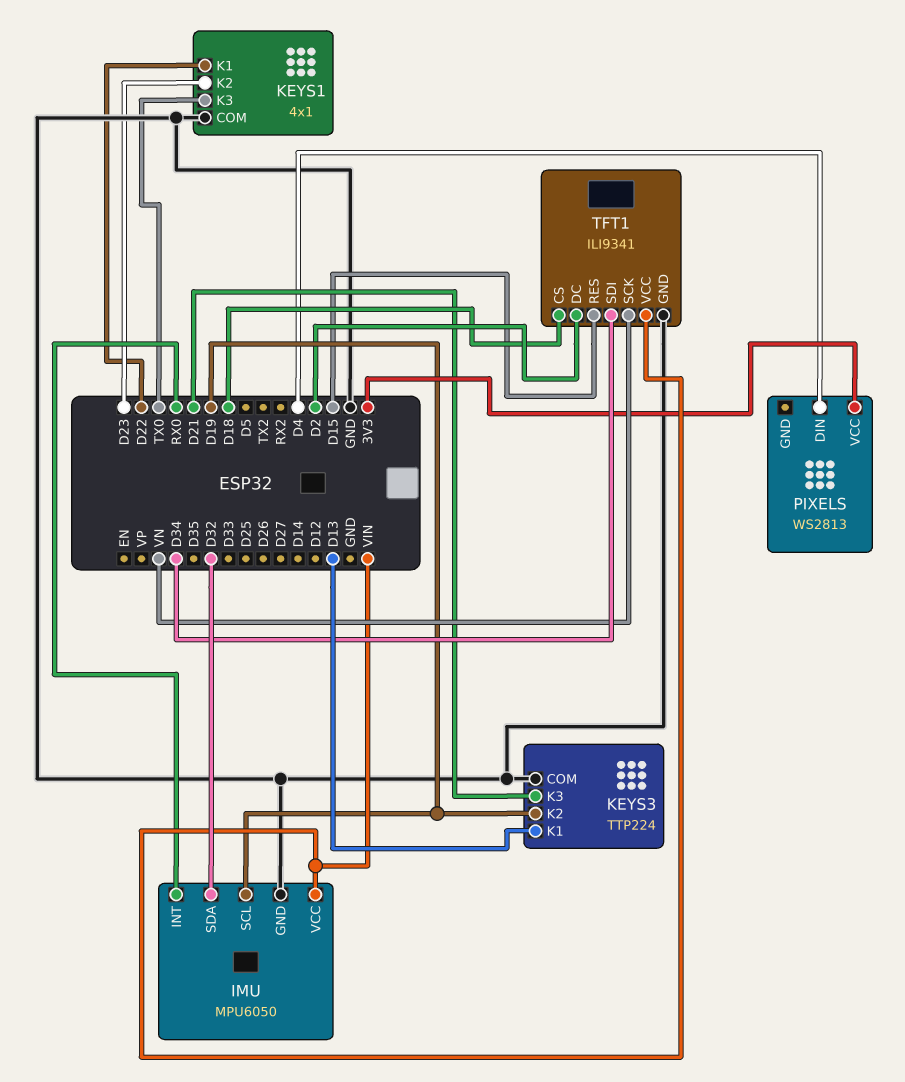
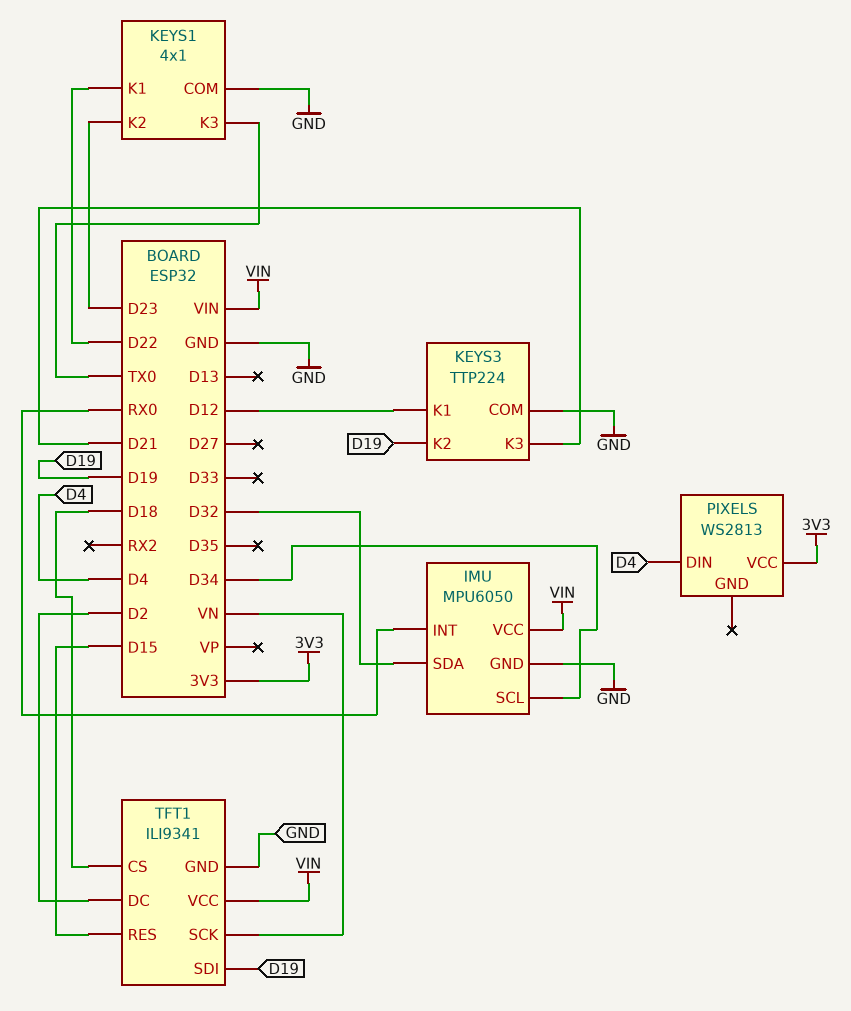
IMU pin SCL: D19 -> D34
KEYS3 pin K1: D13 -> D12
TFT1 pin SDI: D34 -> D19

